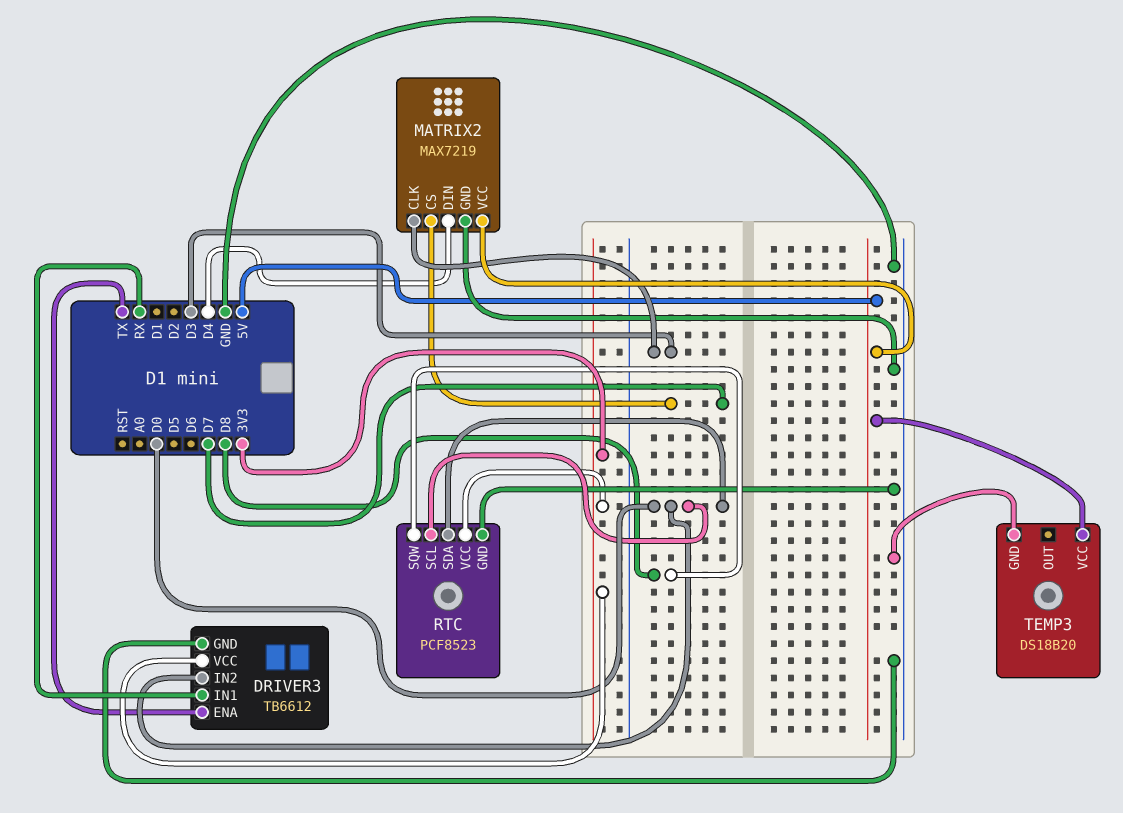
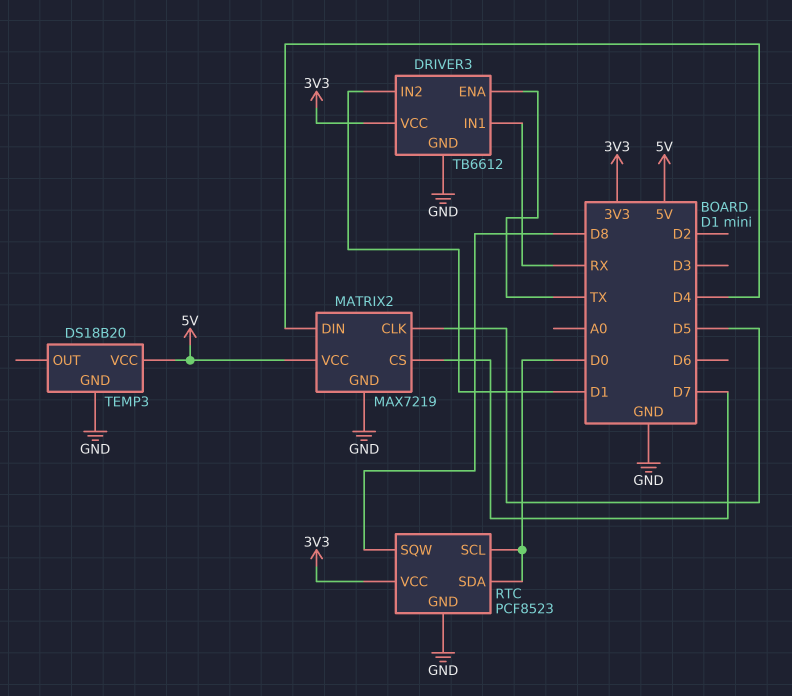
DRIVER3 pin IN2: D0 -> D1
MATRIX2 pin CLK: D3 -> D5

